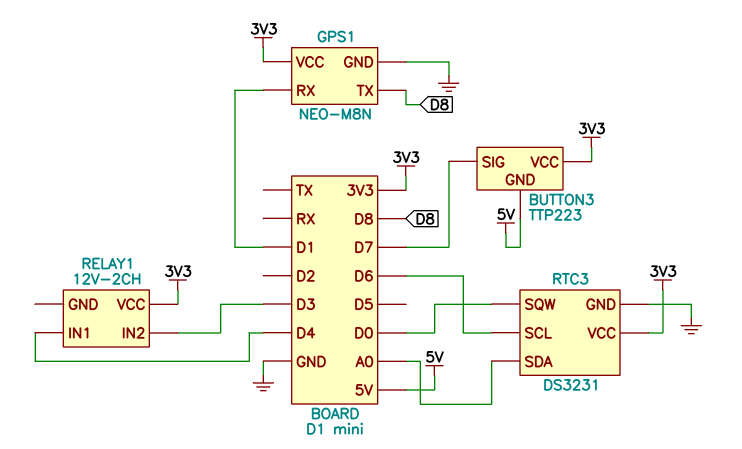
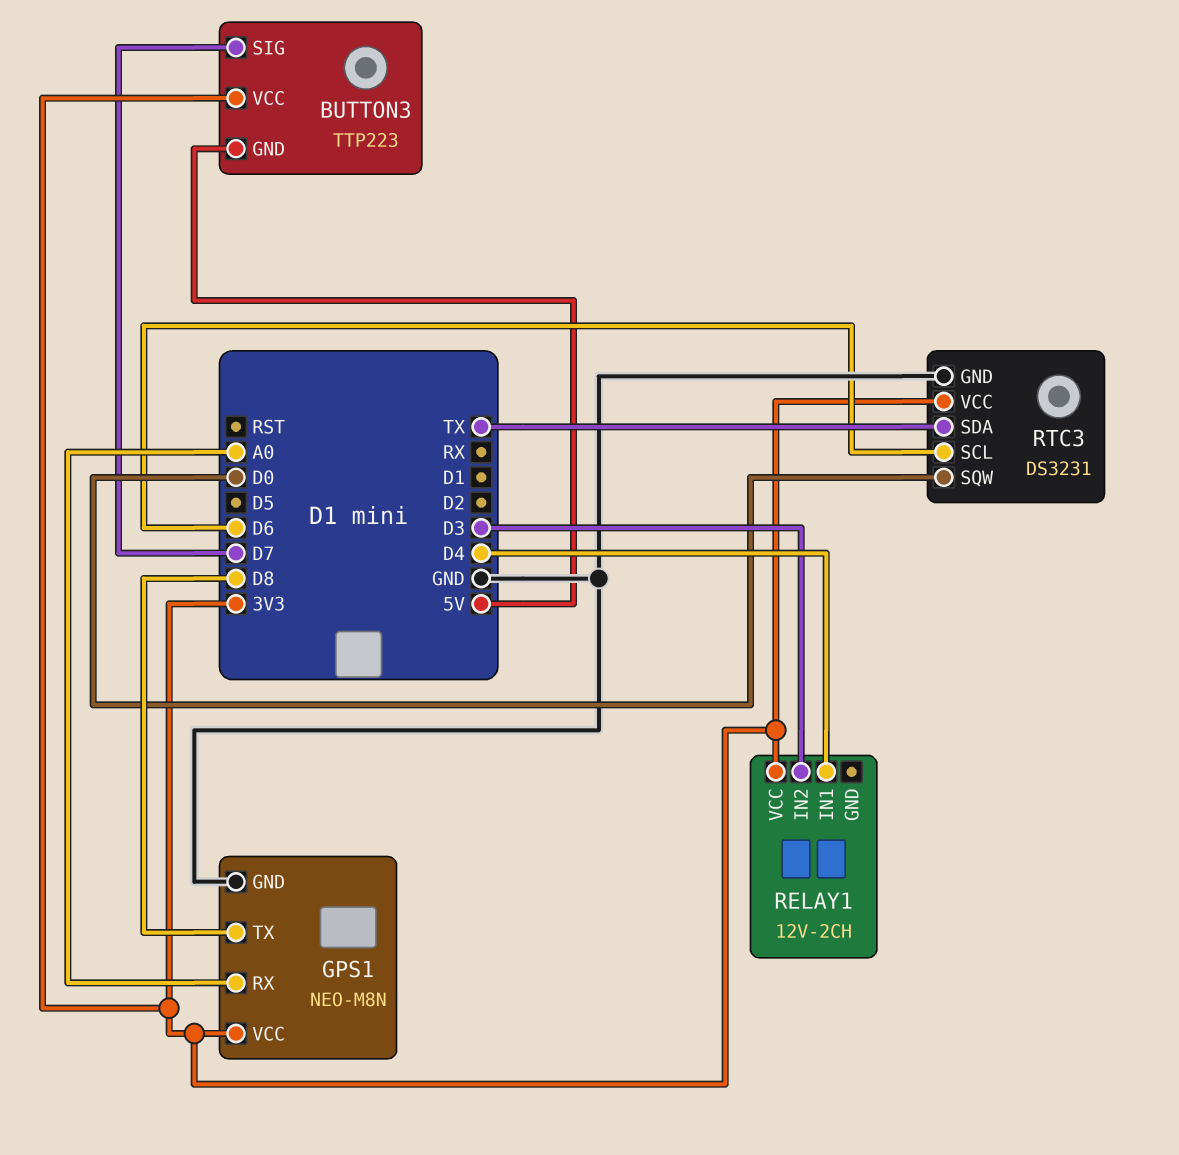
GPS1 pin RX: D1 -> A0
RTC3 pin SDA: A0 -> TX

